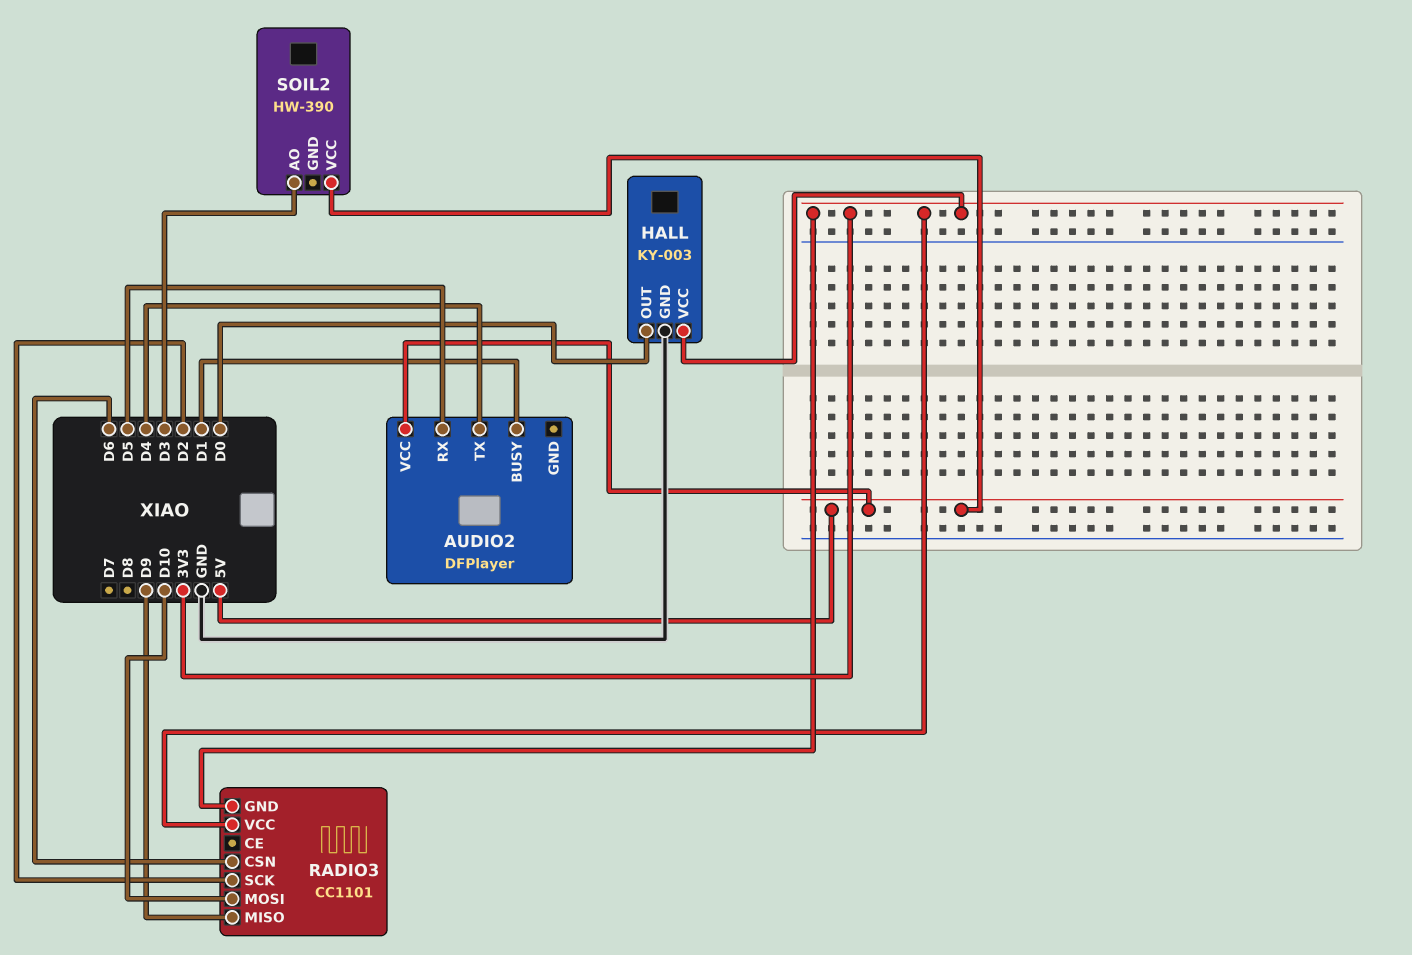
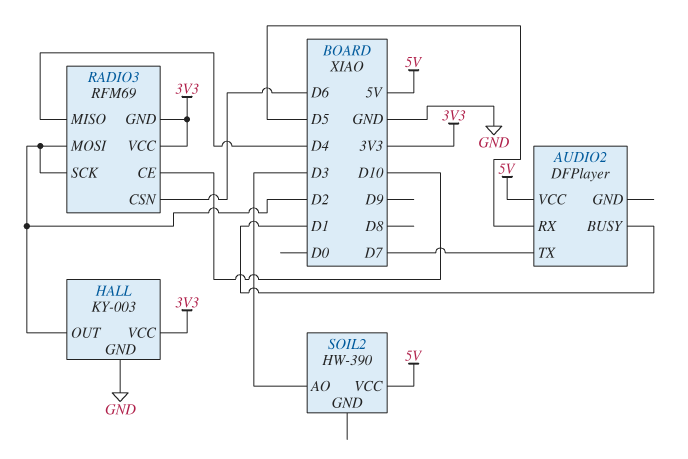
AUDIO2 pin TX: D4 -> D7
HALL pin OUT: D0 -> D2
RADIO3: CC1101 -> RFM69
RADIO3 pin CE: none -> D10
RADIO3 pin MISO: D9 -> D4
RADIO3 pin MOSI: D10 -> D2

